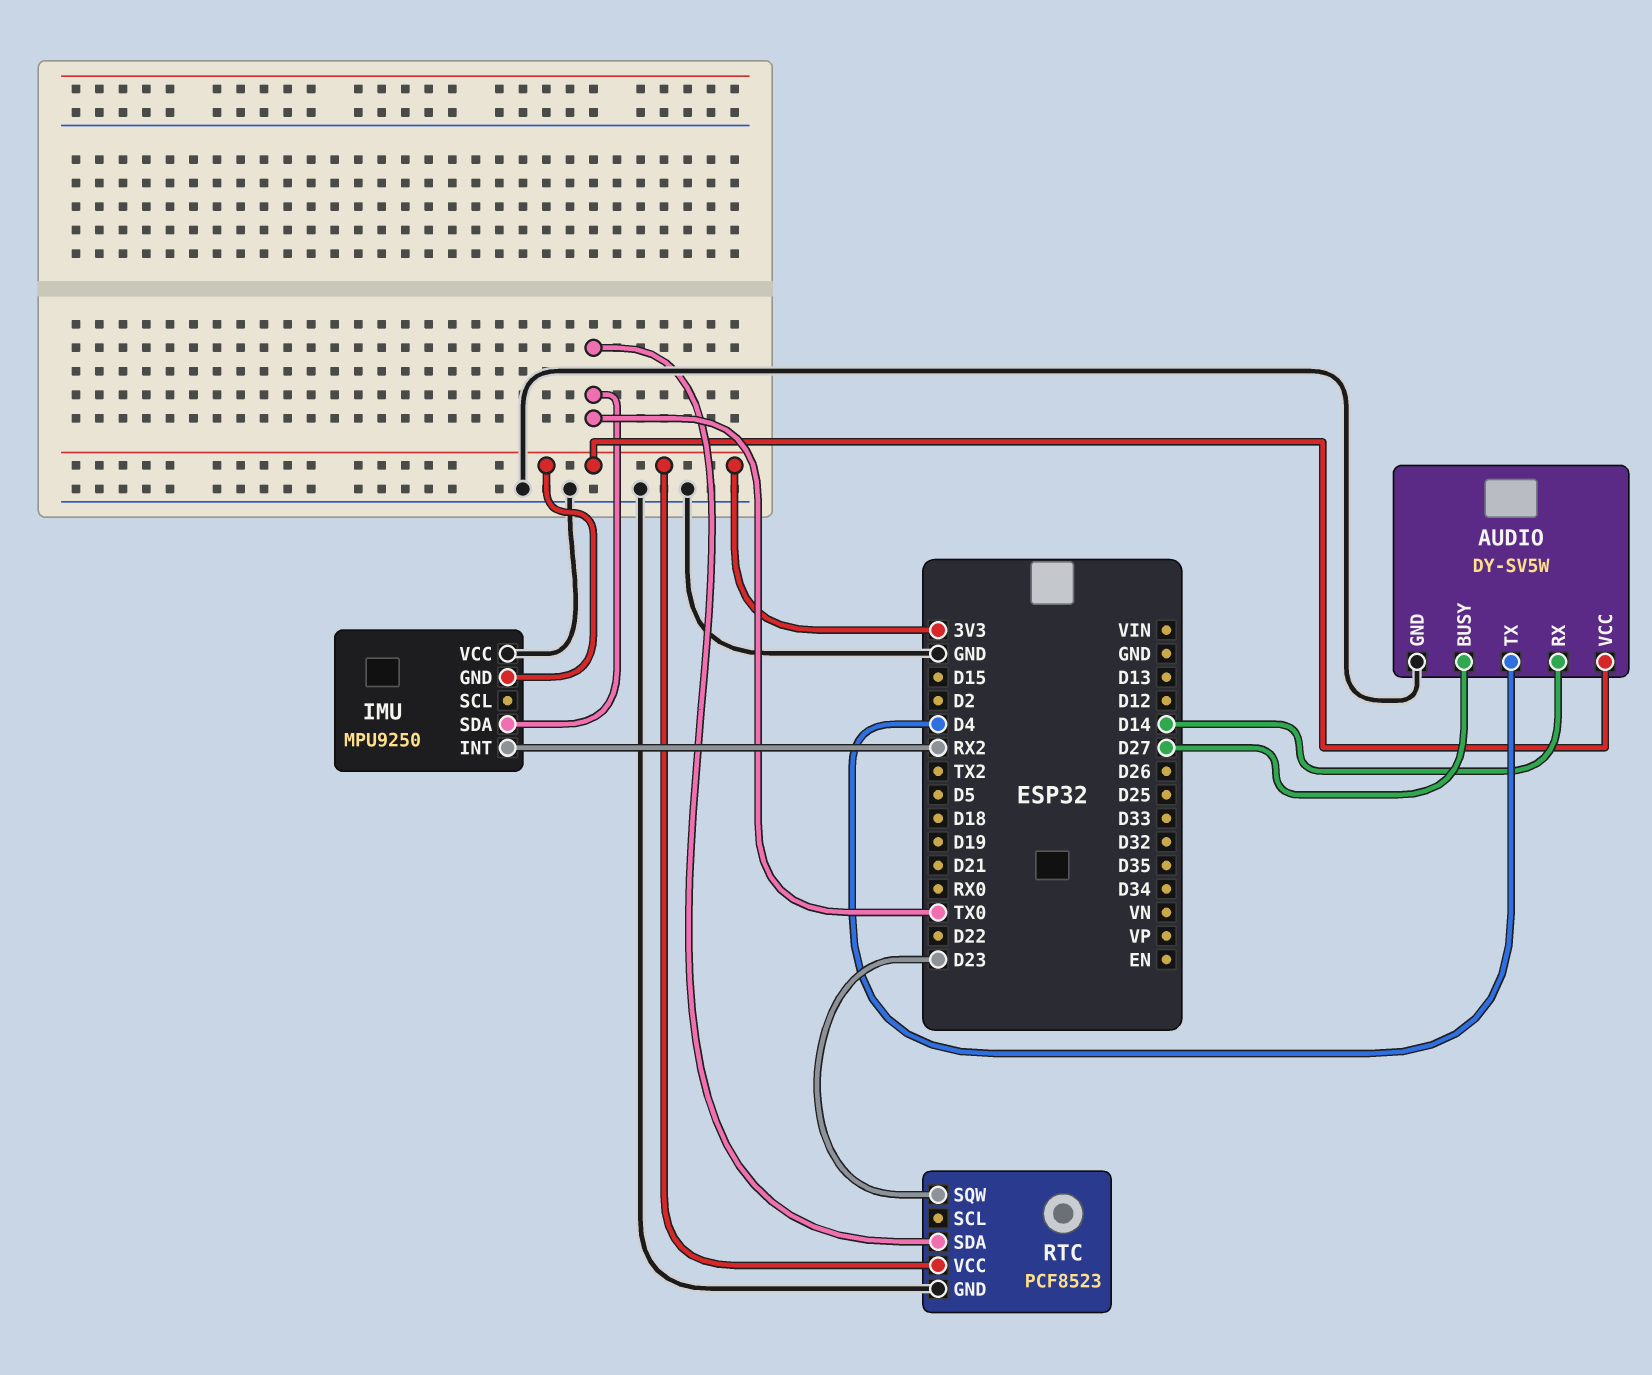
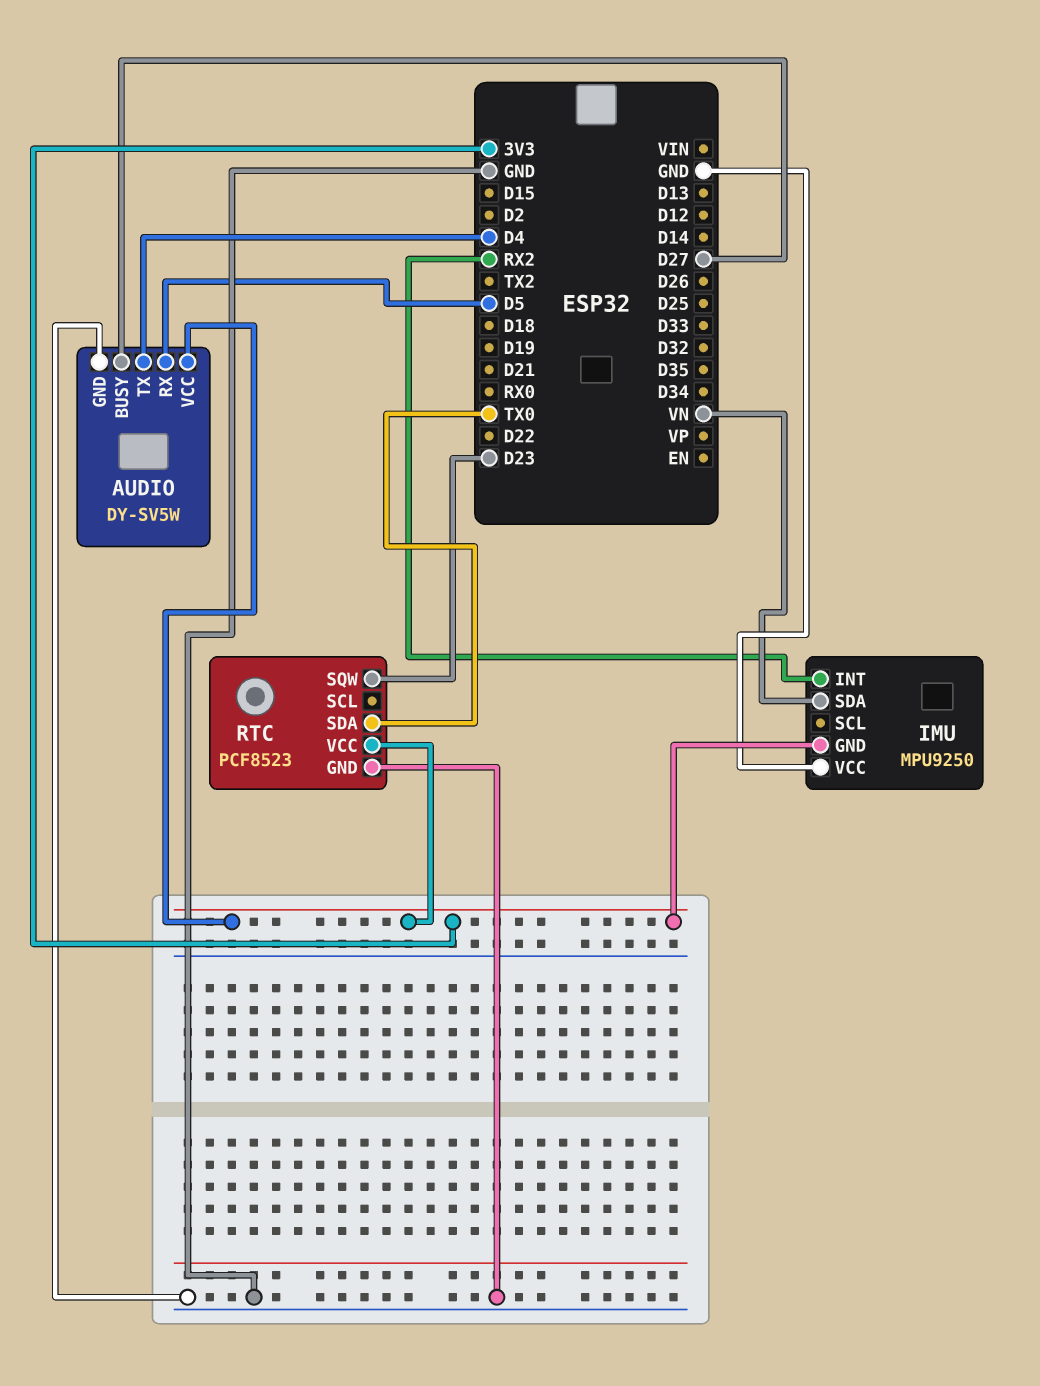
AUDIO pin RX: D14 -> D5
IMU pin SDA: TX0 -> VN

